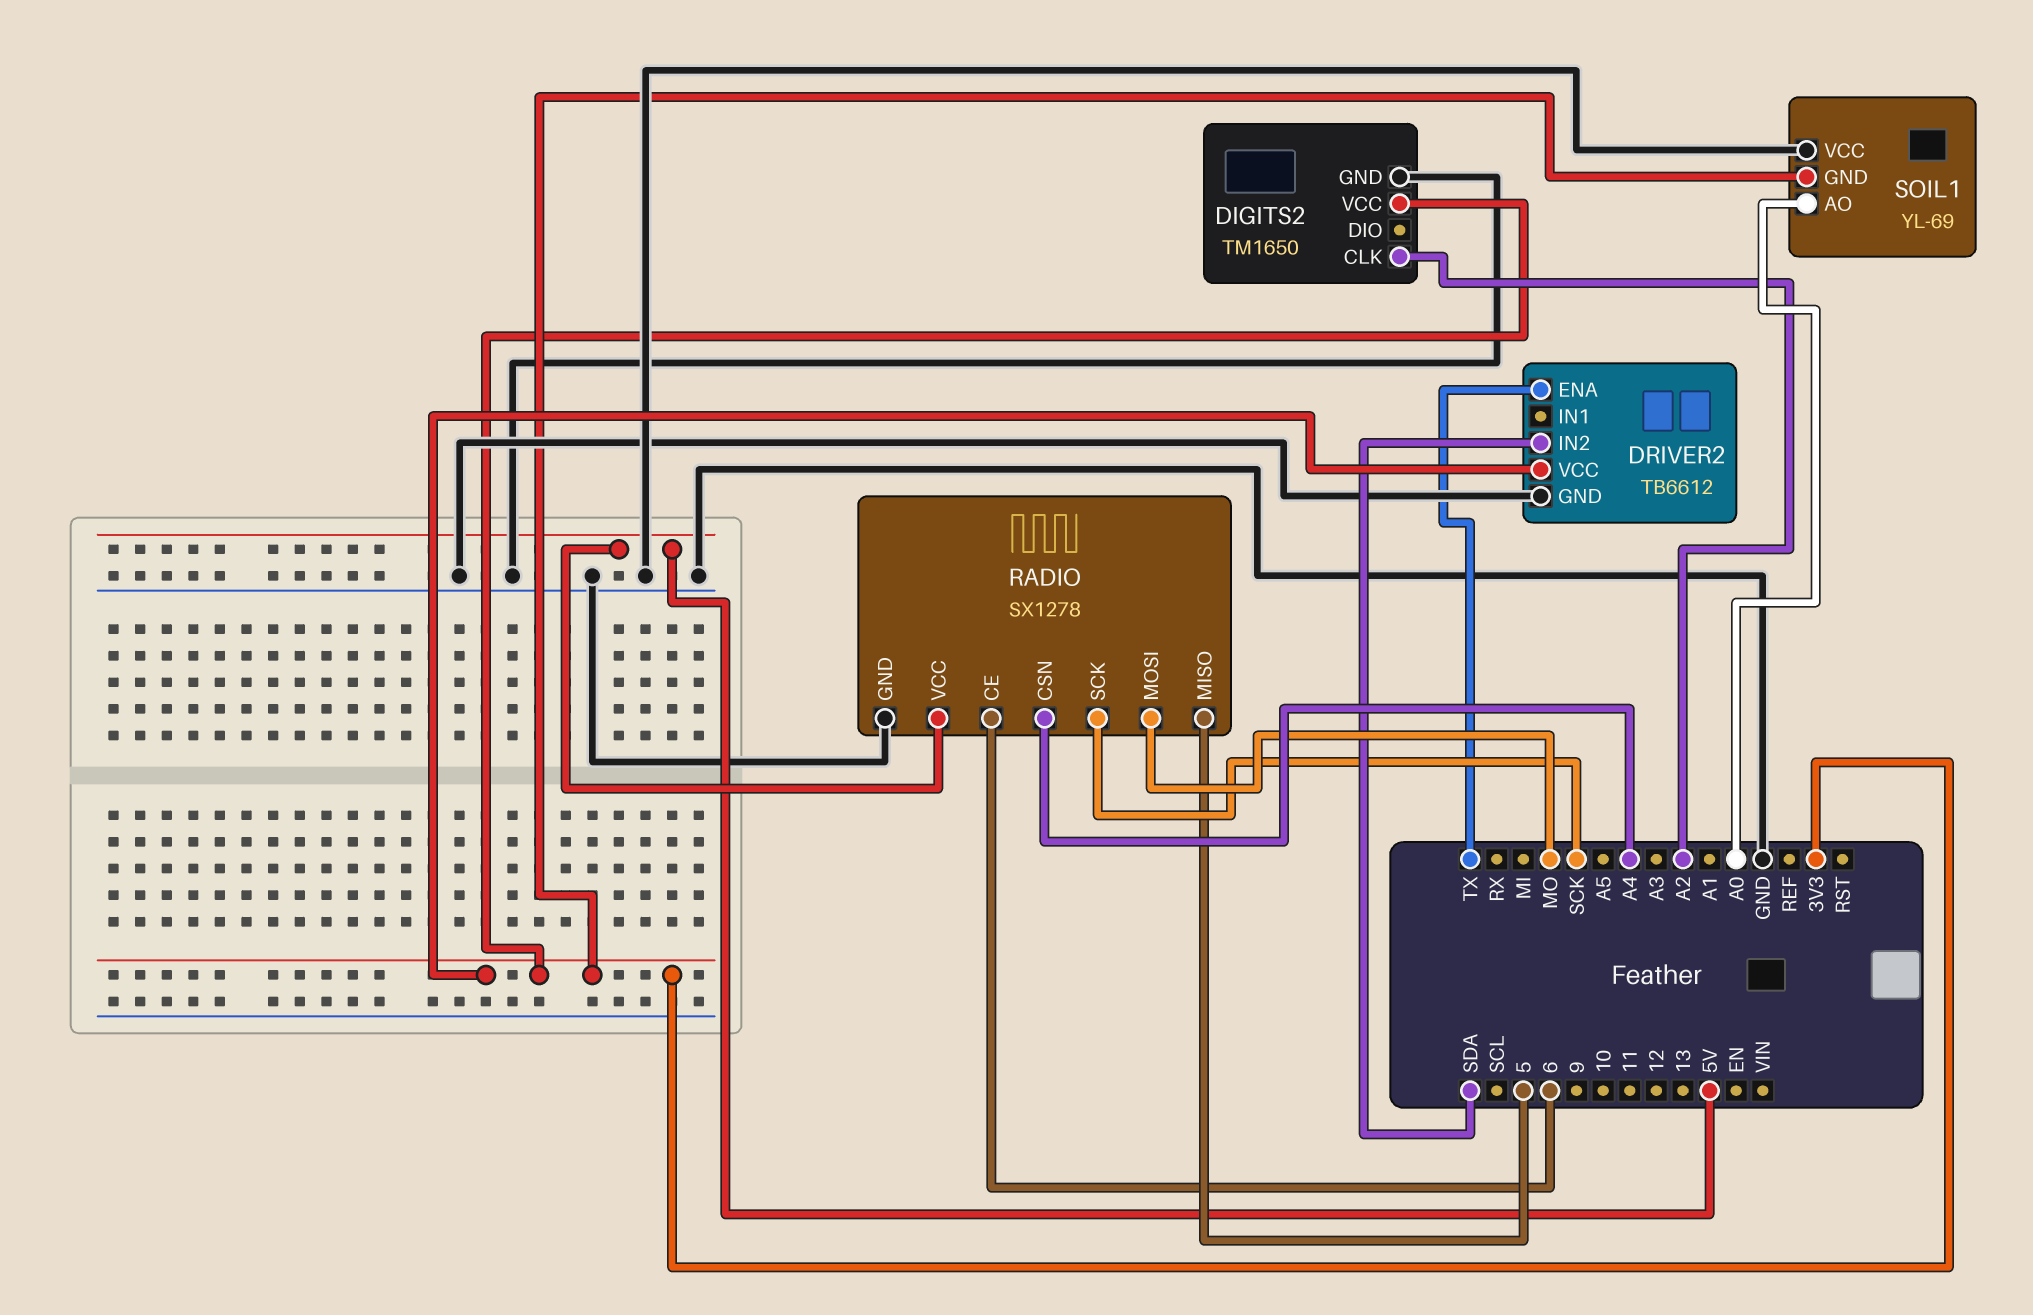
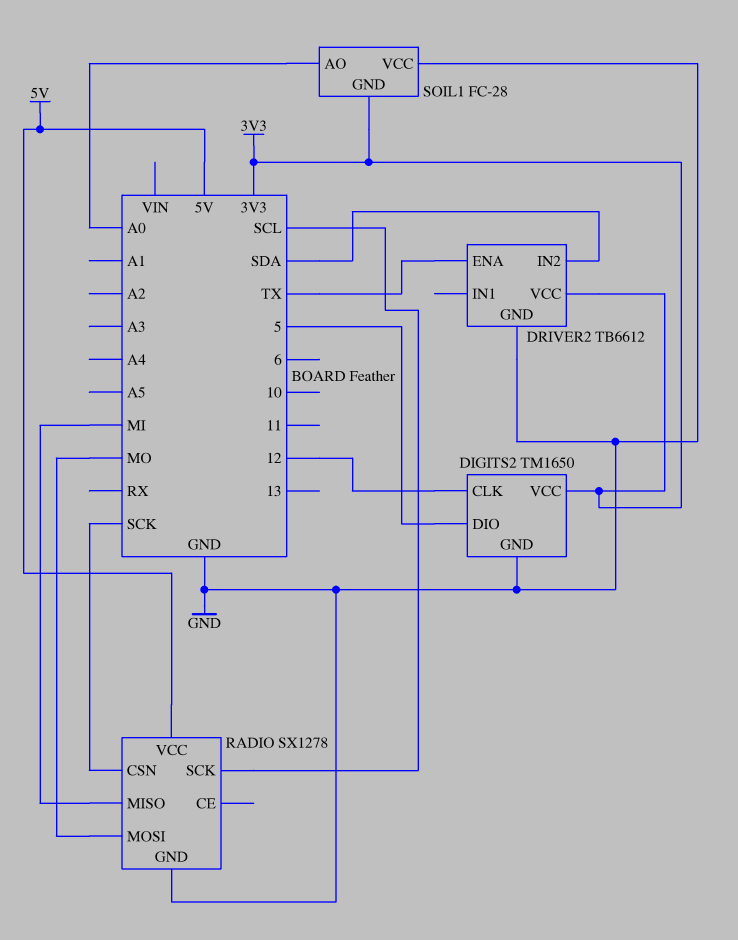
DIGITS2 pin CLK: A2 -> 12
DIGITS2 pin DIO: none -> 5
RADIO pin CE: 6 -> none
RADIO pin CSN: A4 -> SCK
RADIO pin MISO: 5 -> MI
RADIO pin SCK: SCK -> SCL
SOIL1: YL-69 -> FC-28

